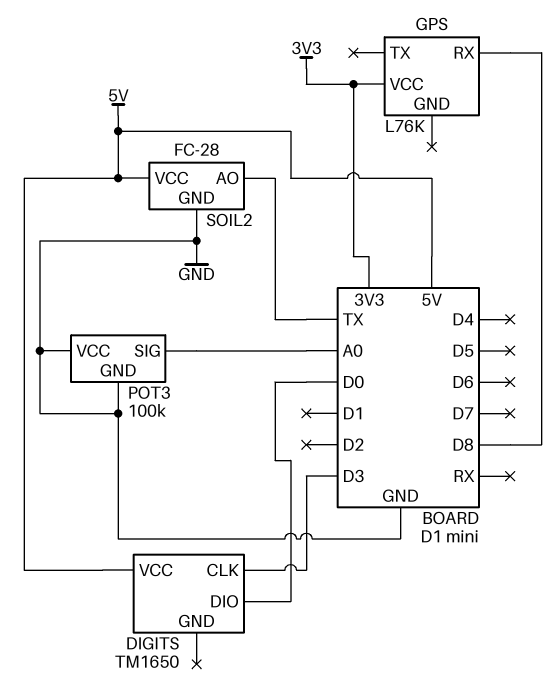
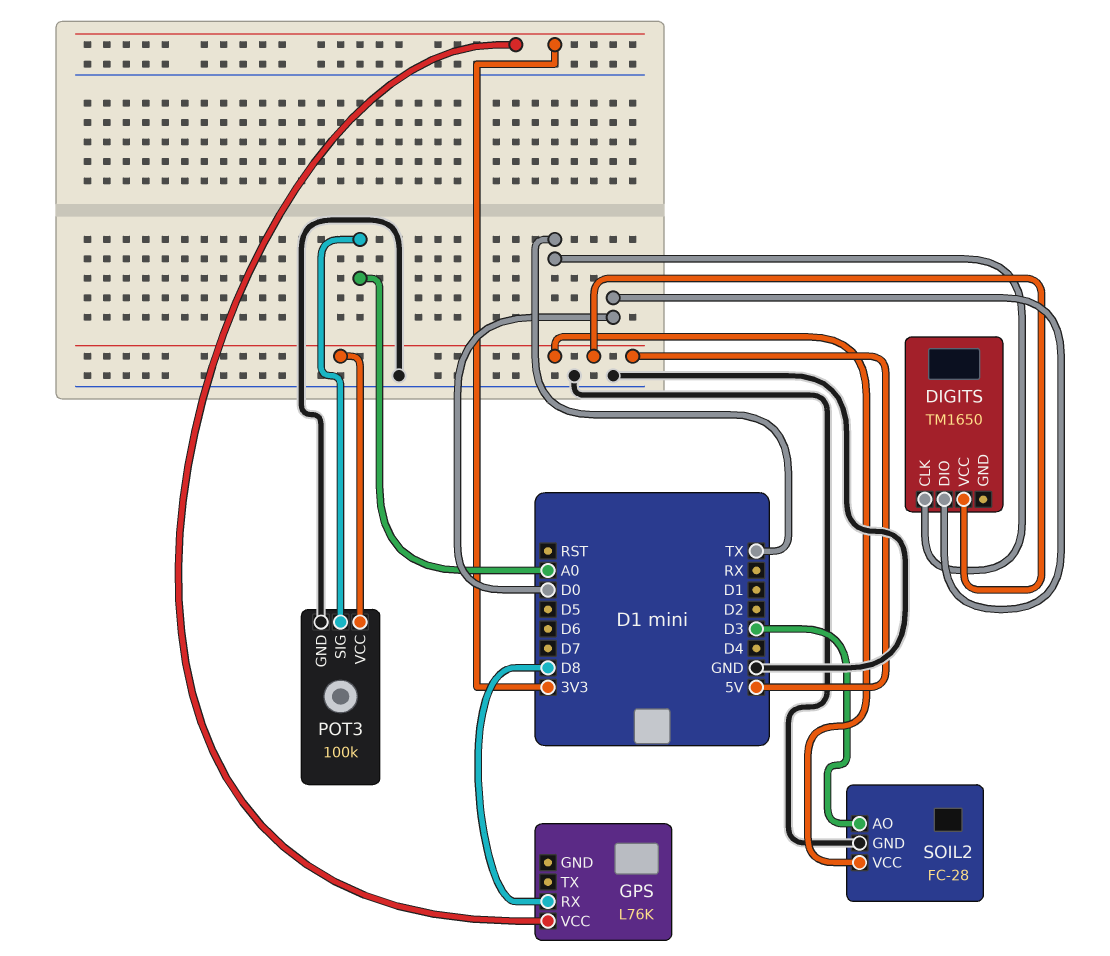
DIGITS pin CLK: D3 -> TX
POT3 pin VCC: GND -> 5V
SOIL2 pin AO: TX -> D3

